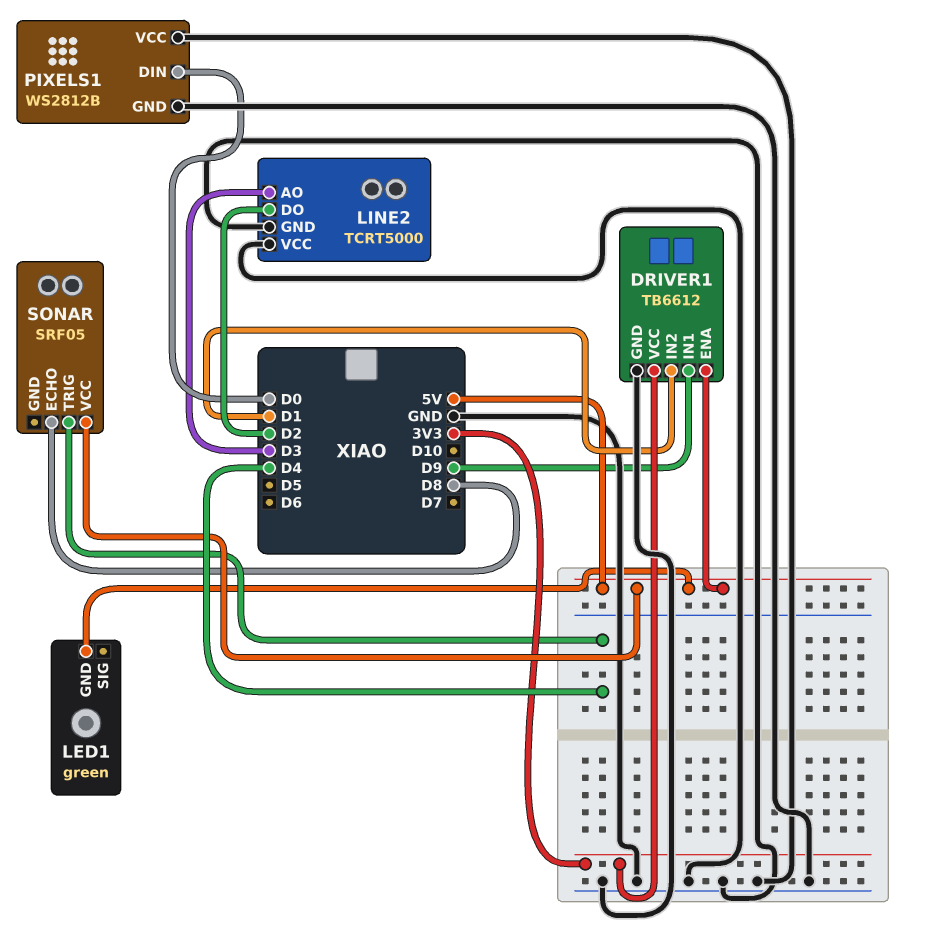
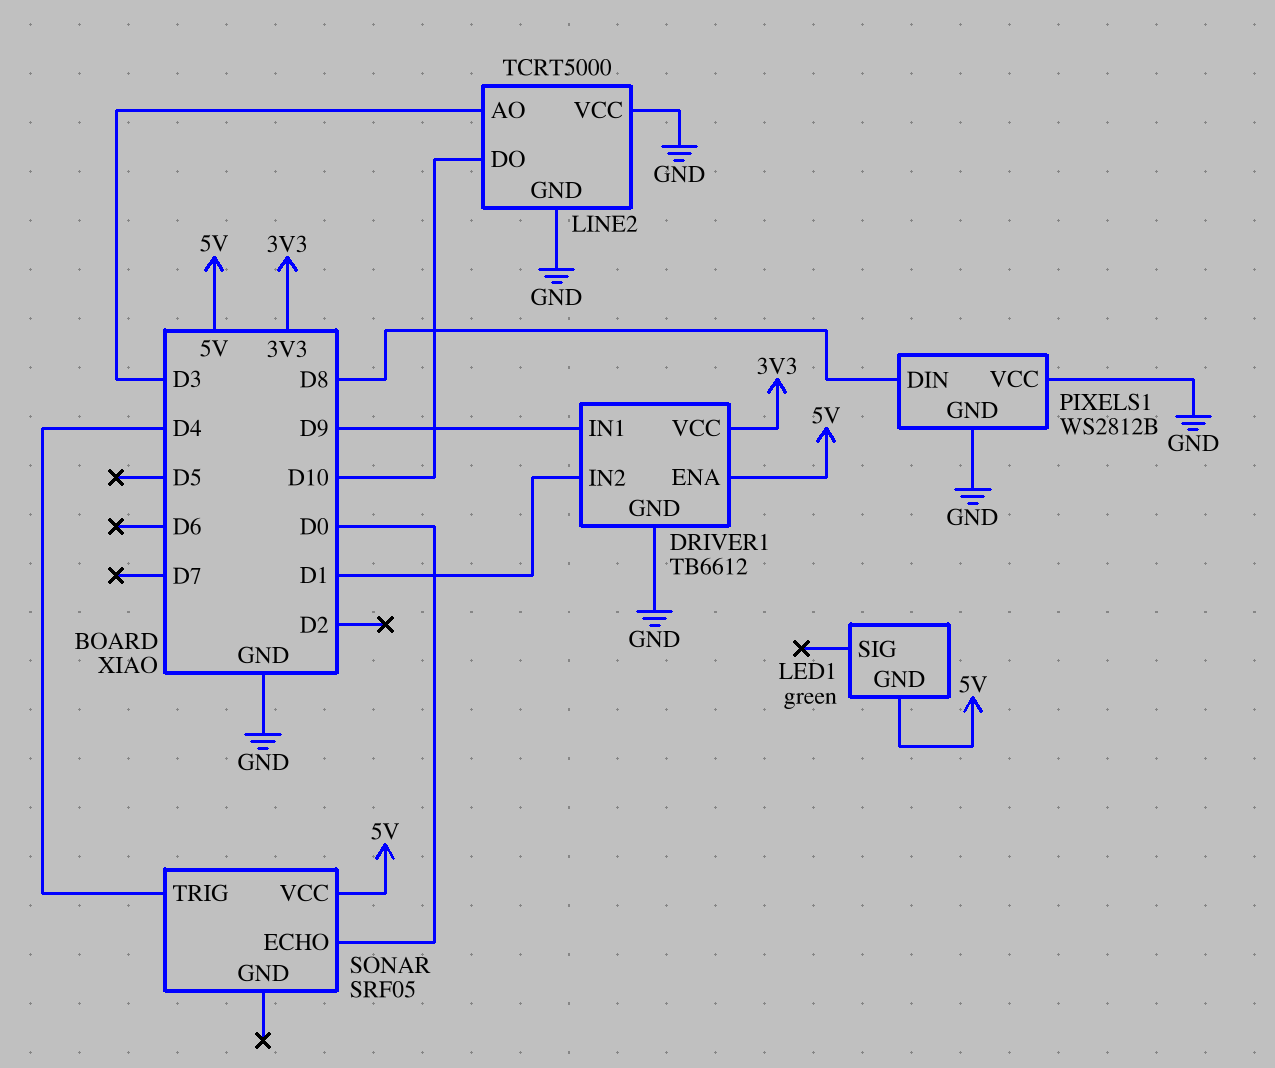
LINE2 pin DO: D2 -> D10
PIXELS1 pin DIN: D0 -> D8
SONAR pin ECHO: D8 -> D0

